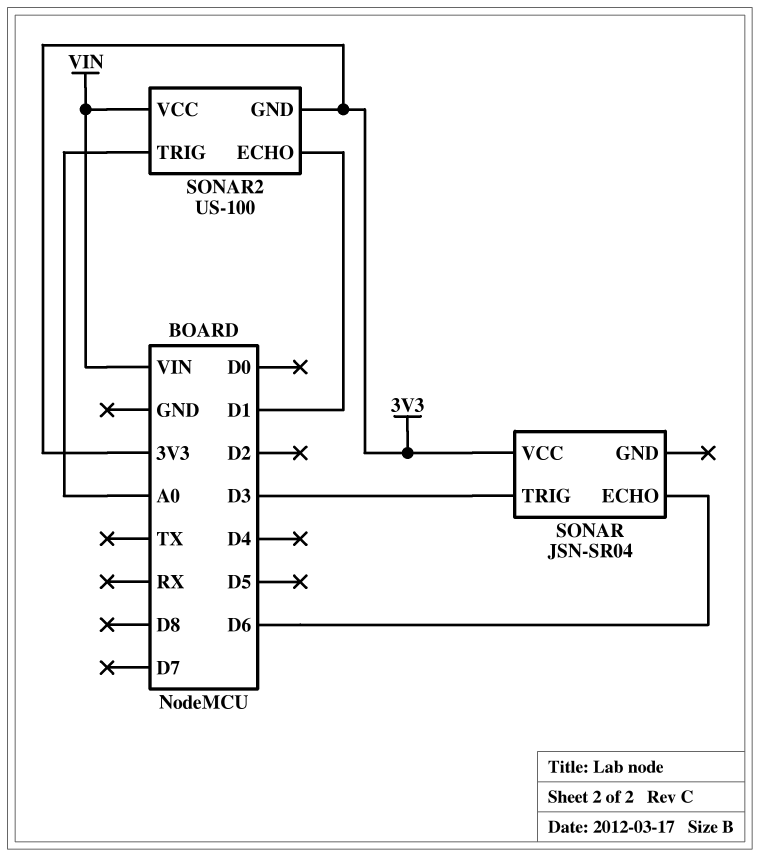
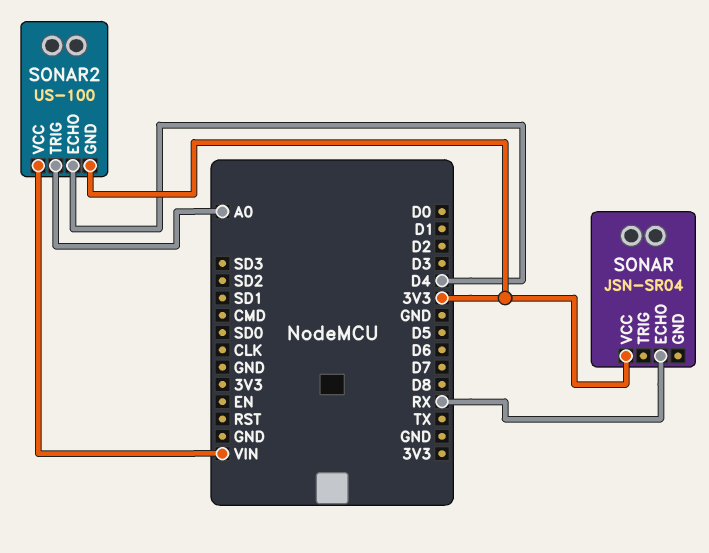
SONAR pin ECHO: D6 -> RX
SONAR pin TRIG: D3 -> none
SONAR2 pin ECHO: D1 -> D4

